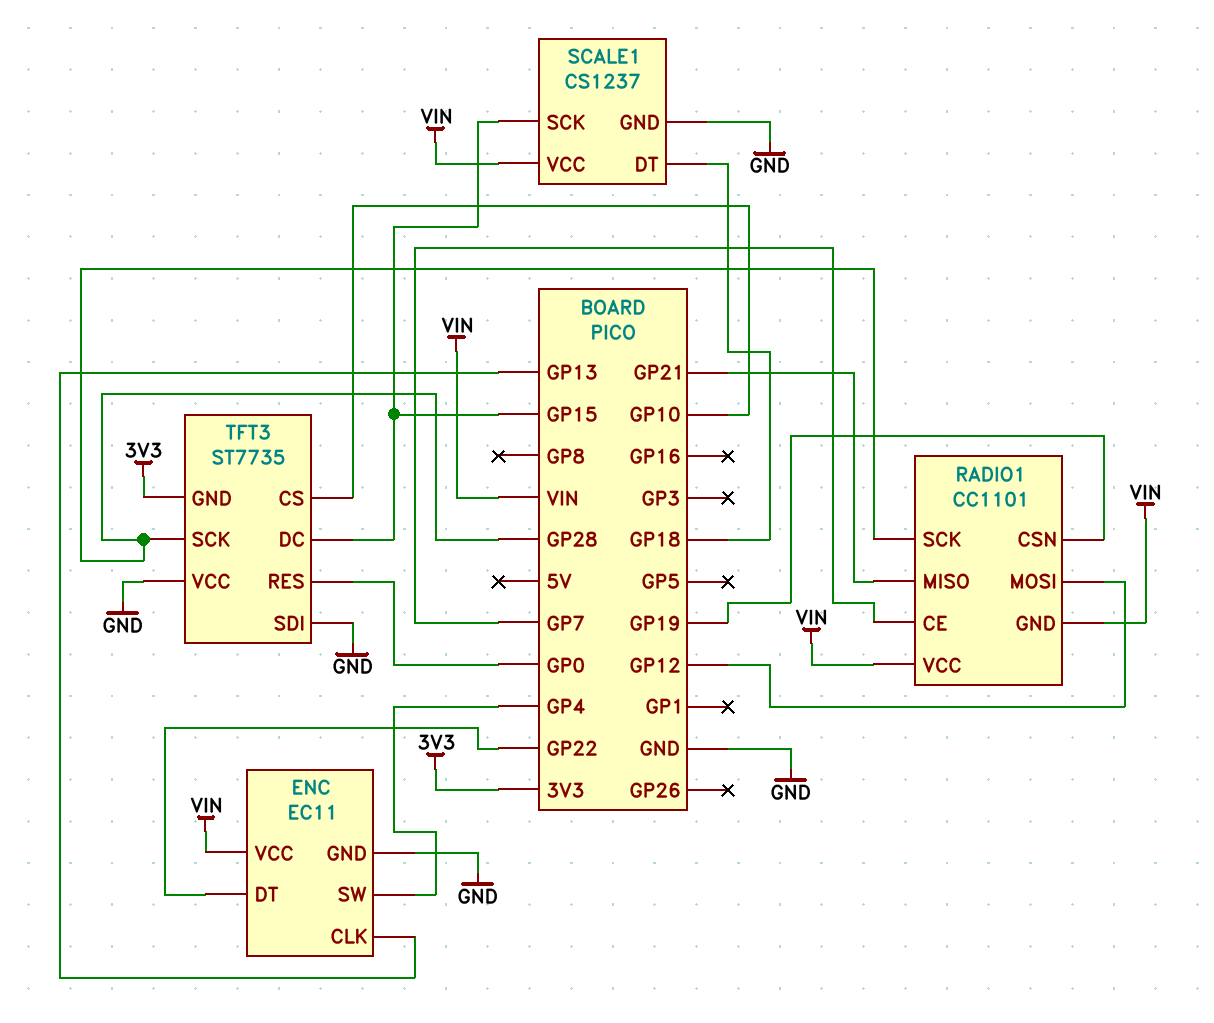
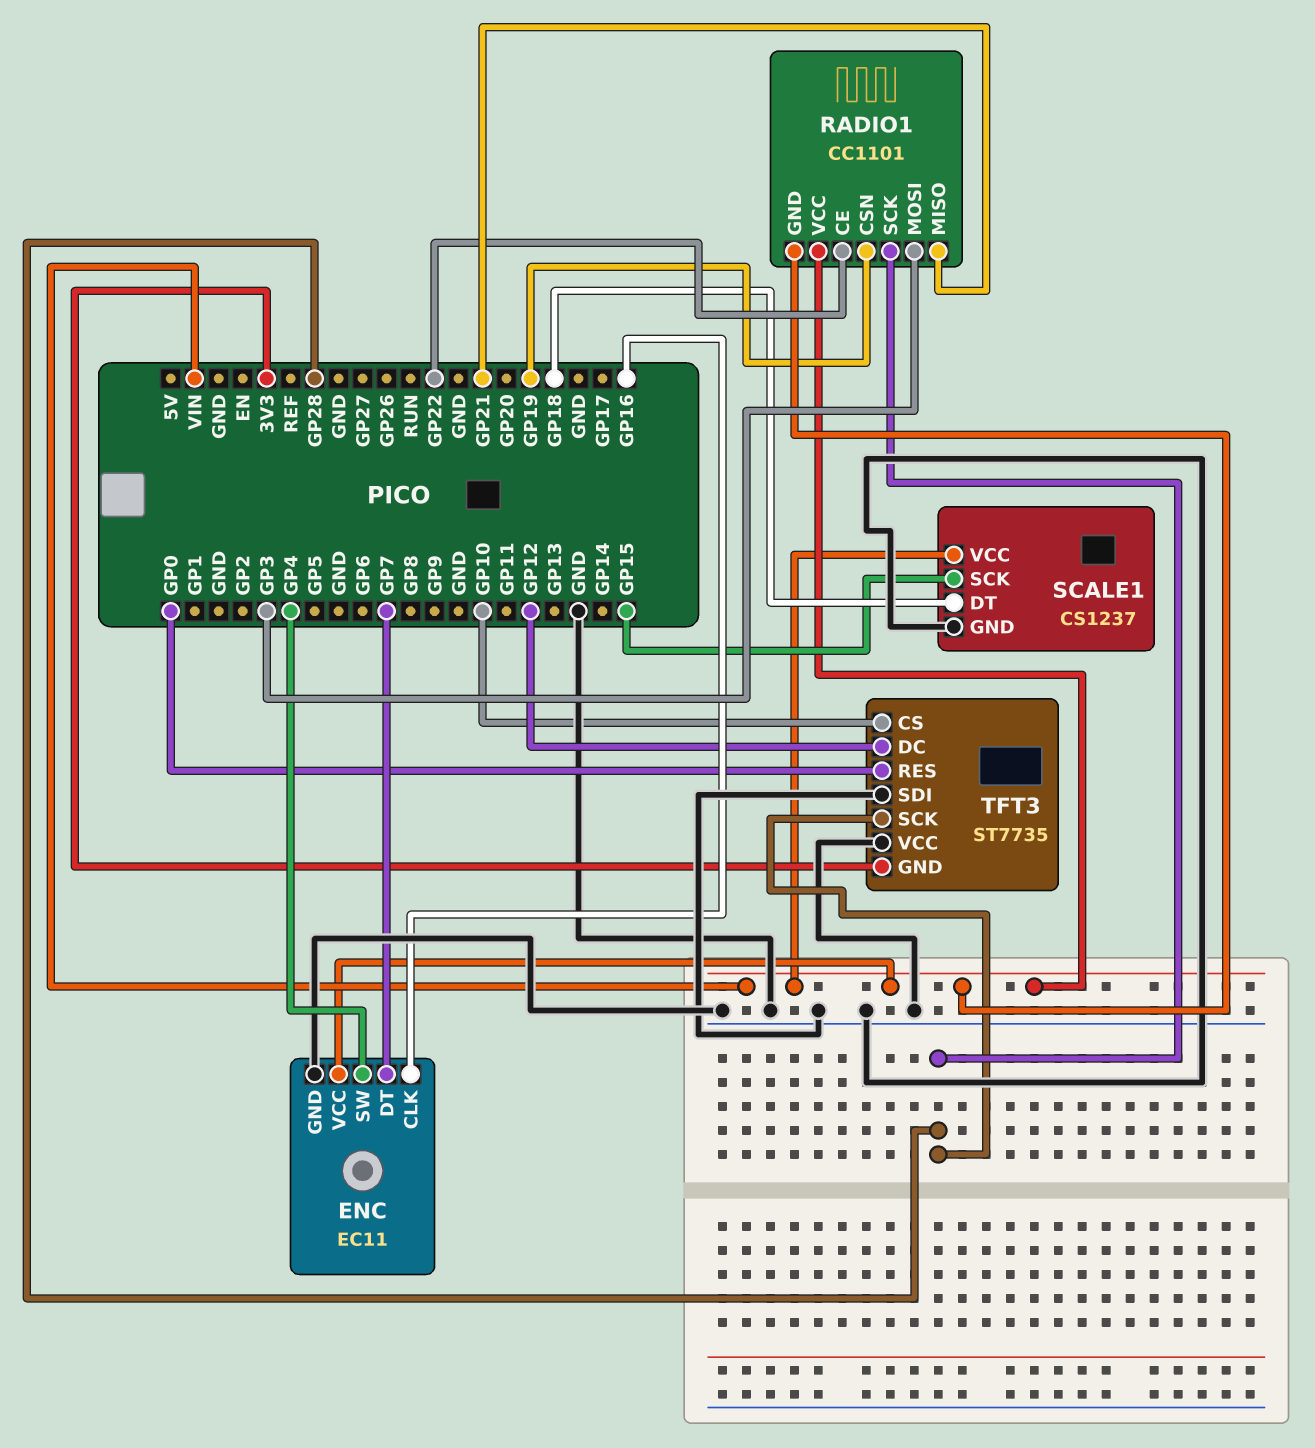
ENC pin CLK: GP13 -> GP16
ENC pin DT: GP22 -> GP7
RADIO1 pin CE: GP7 -> GP22
RADIO1 pin MOSI: GP12 -> GP3
TFT3 pin DC: GP15 -> GP12

